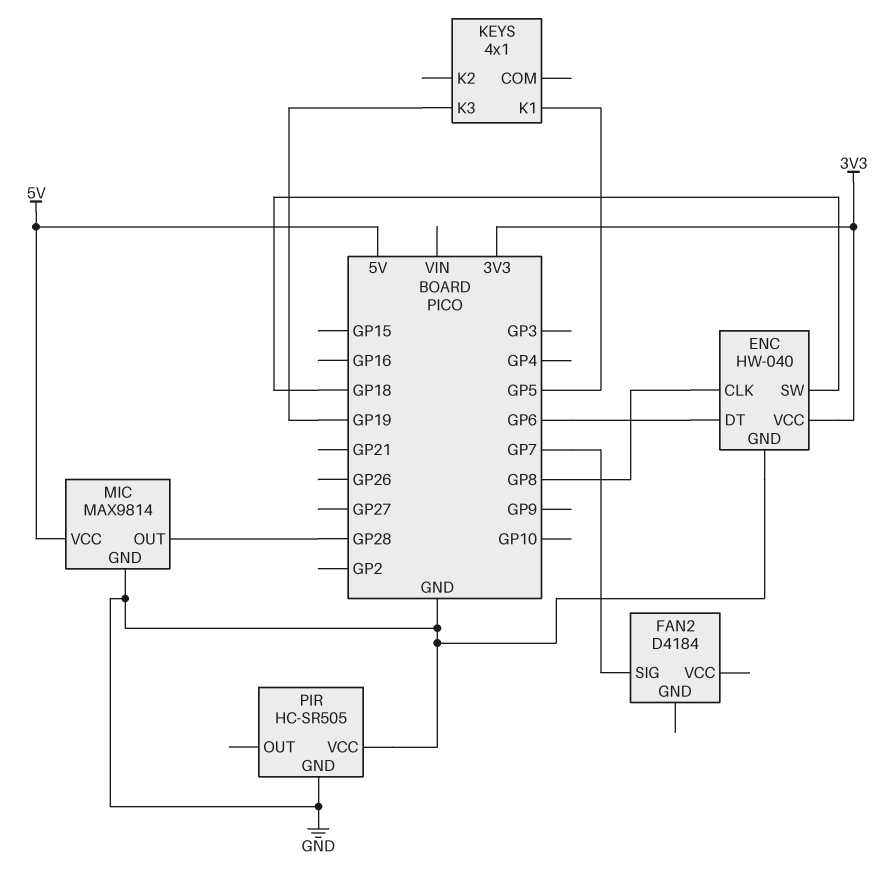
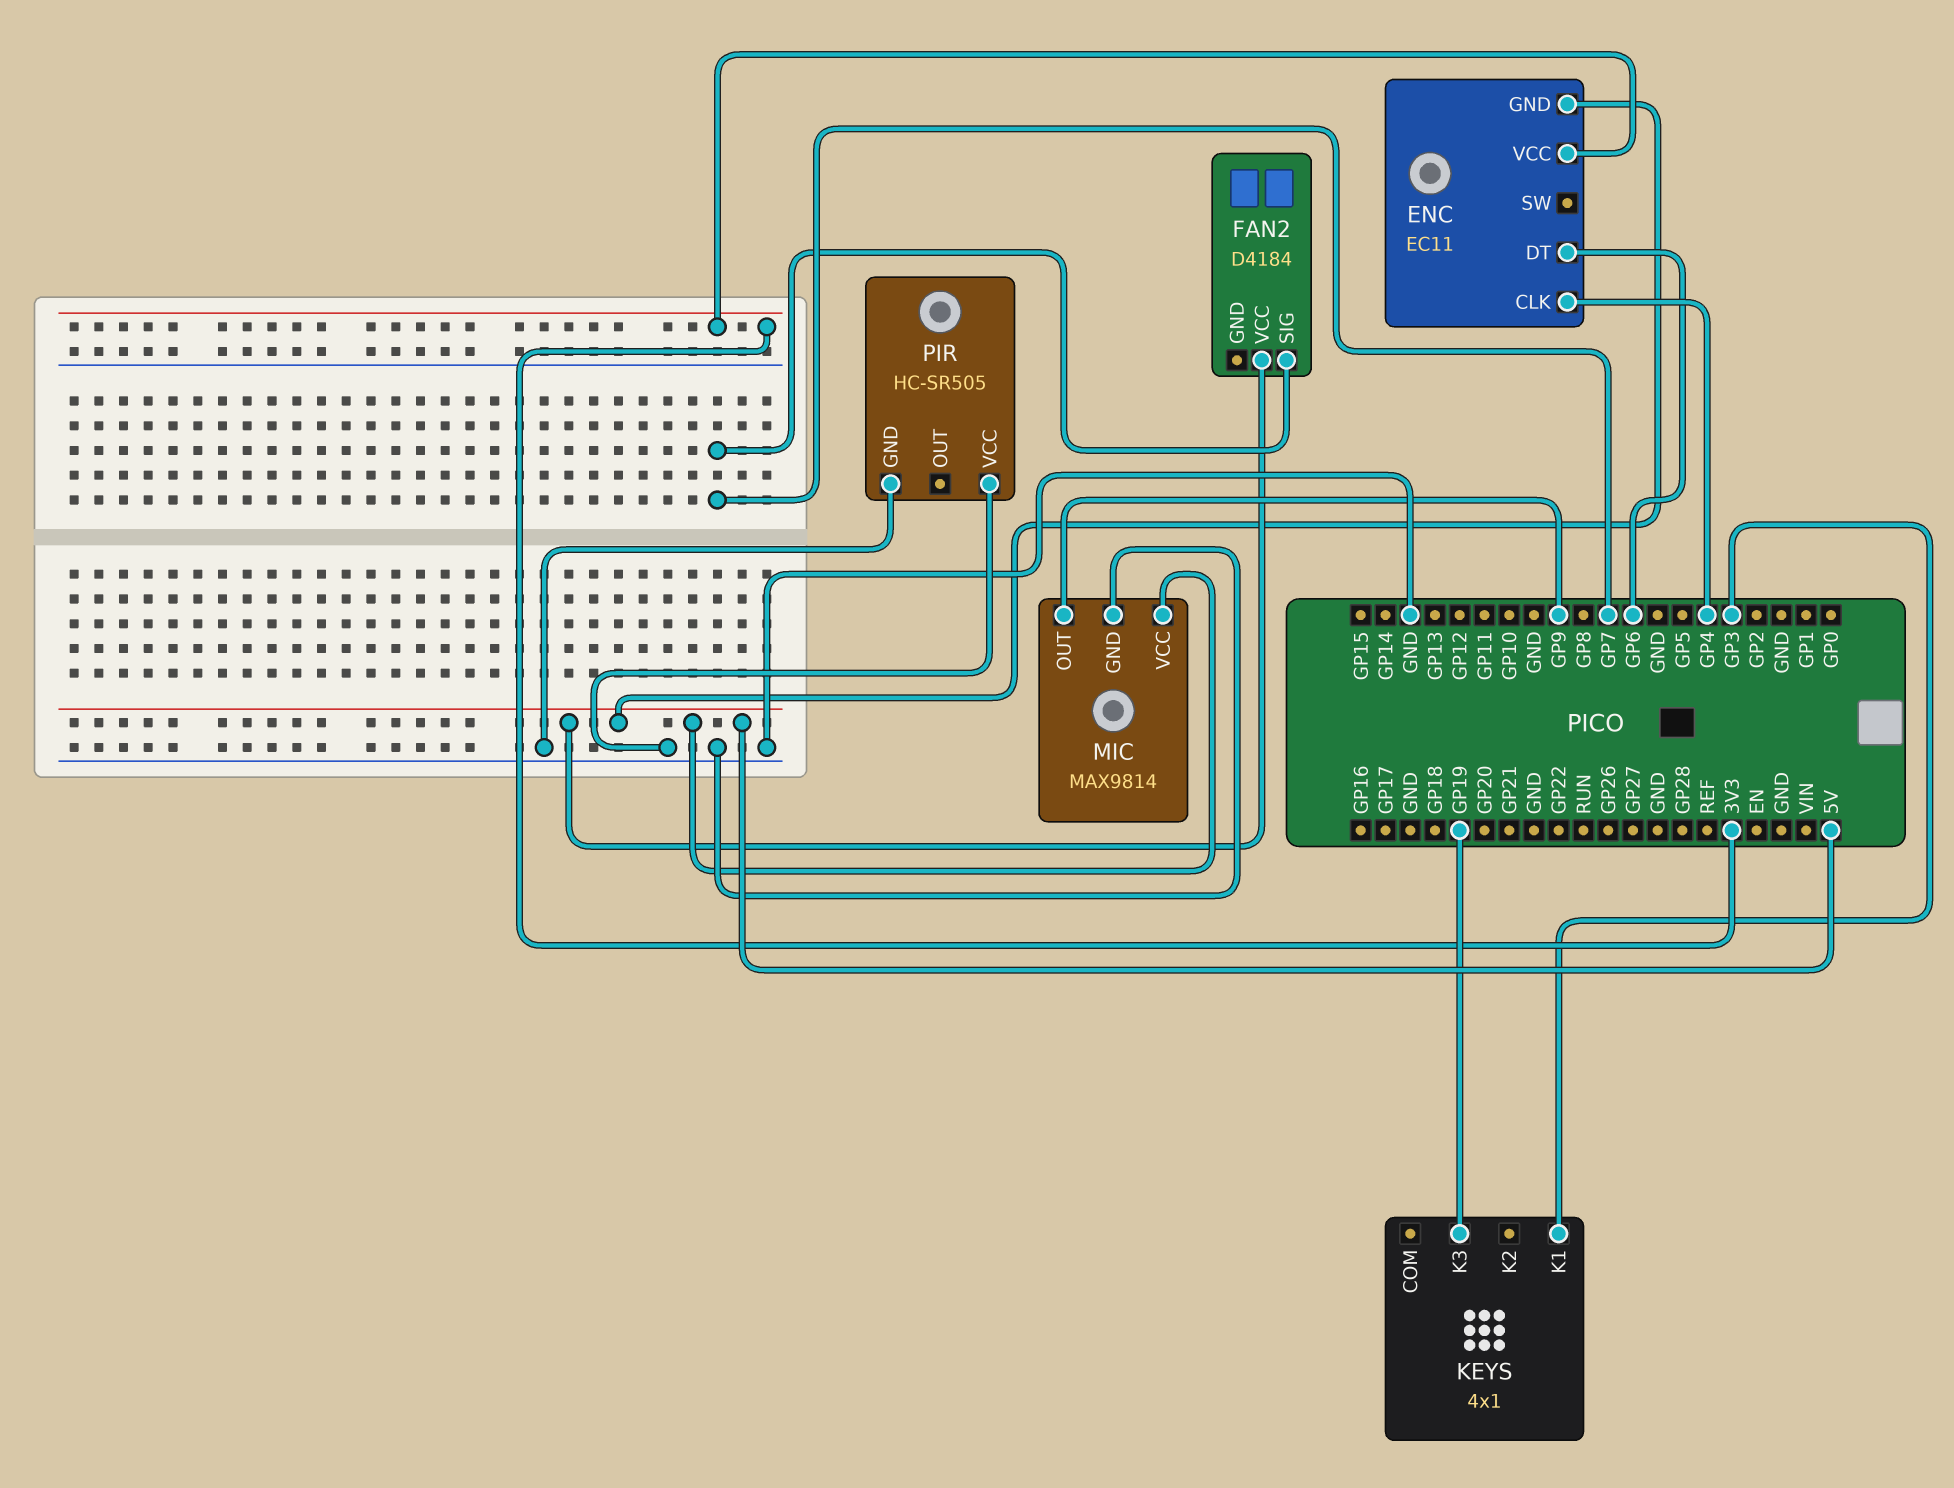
ENC: HW-040 -> EC11
ENC pin CLK: GP8 -> GP4
ENC pin GND: GND -> 5V
ENC pin SW: GP18 -> none
FAN2 pin VCC: none -> 5V
KEYS pin K1: GP5 -> GP3
MIC pin OUT: GP28 -> GP9

